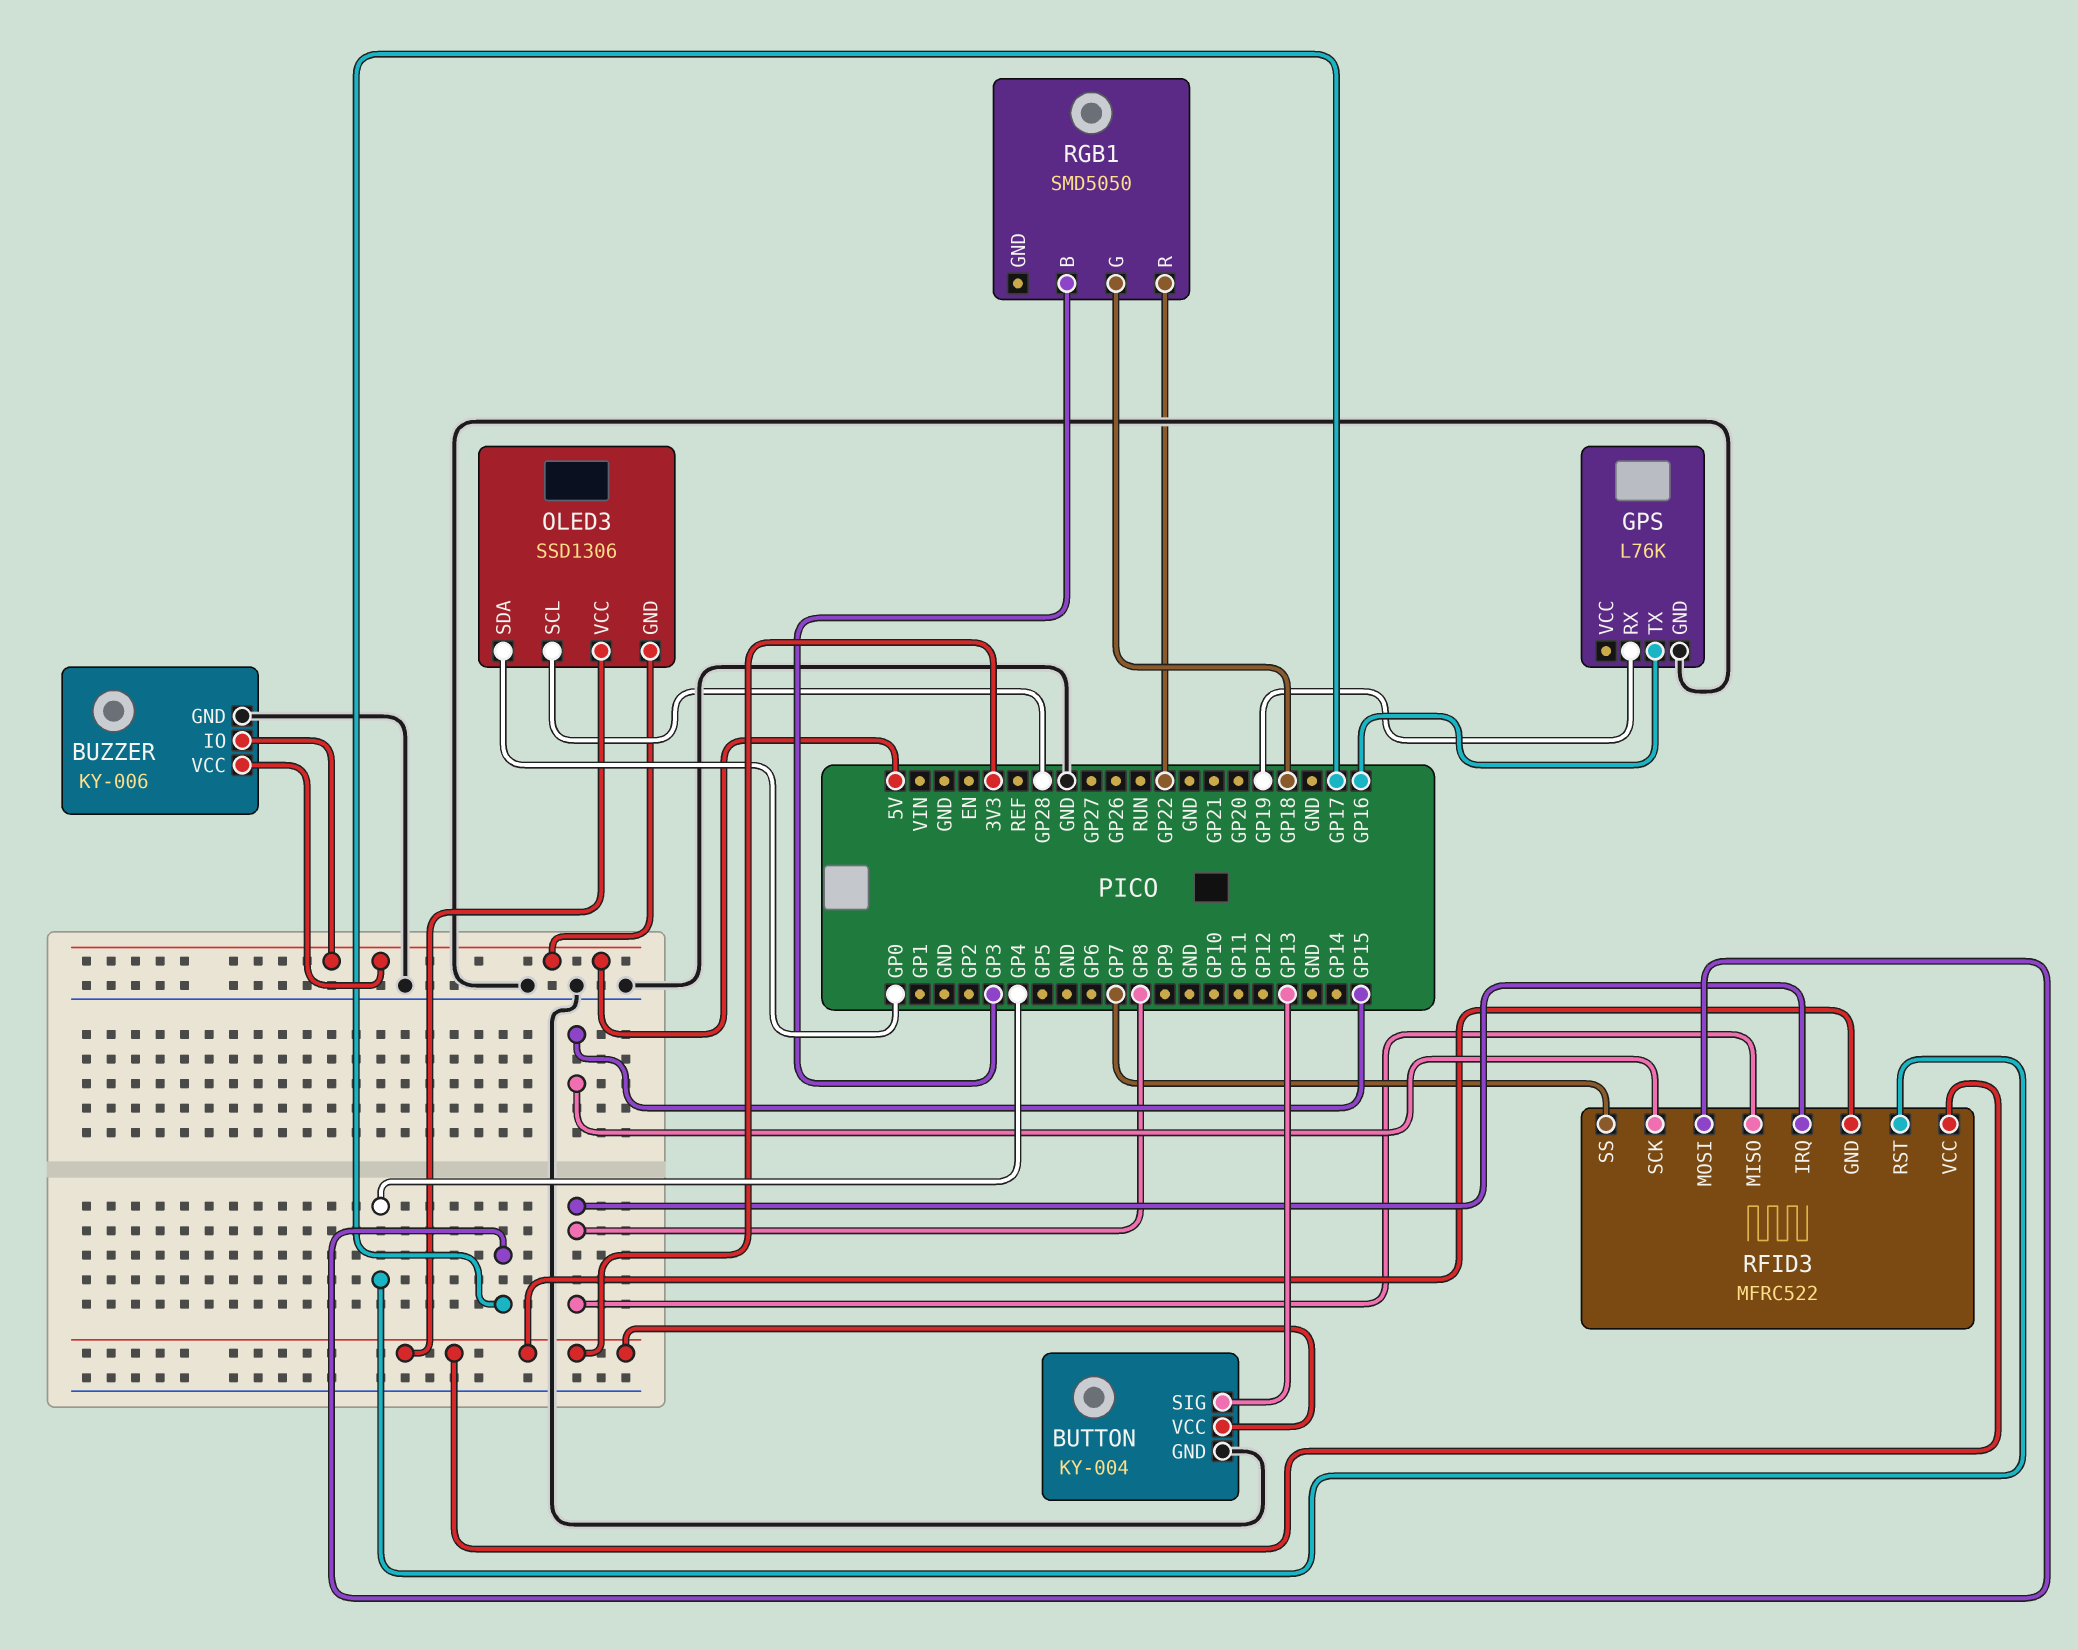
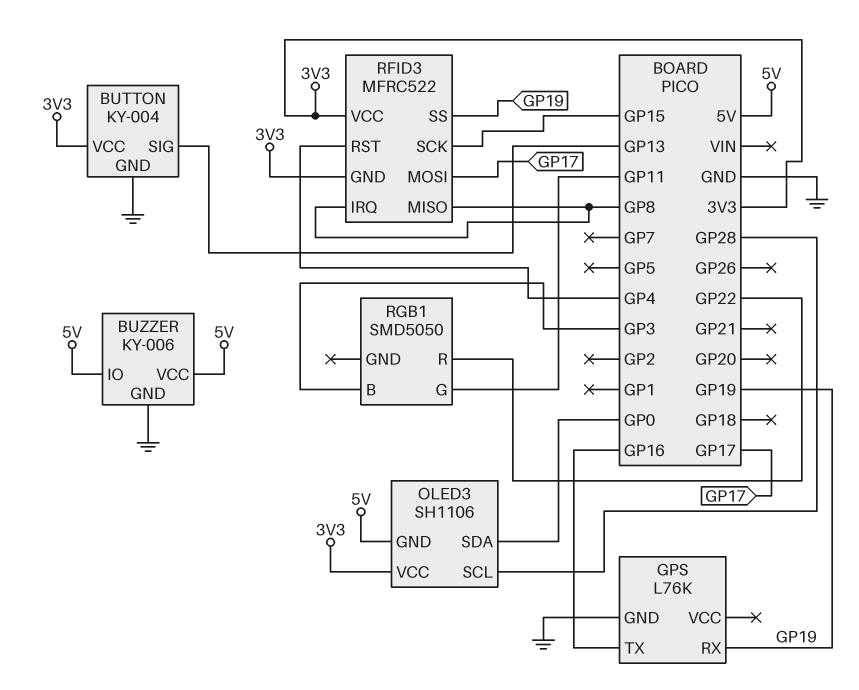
OLED3: SSD1306 -> SH1106
RFID3 pin SS: GP7 -> GP19
RGB1 pin G: GP18 -> GP11

